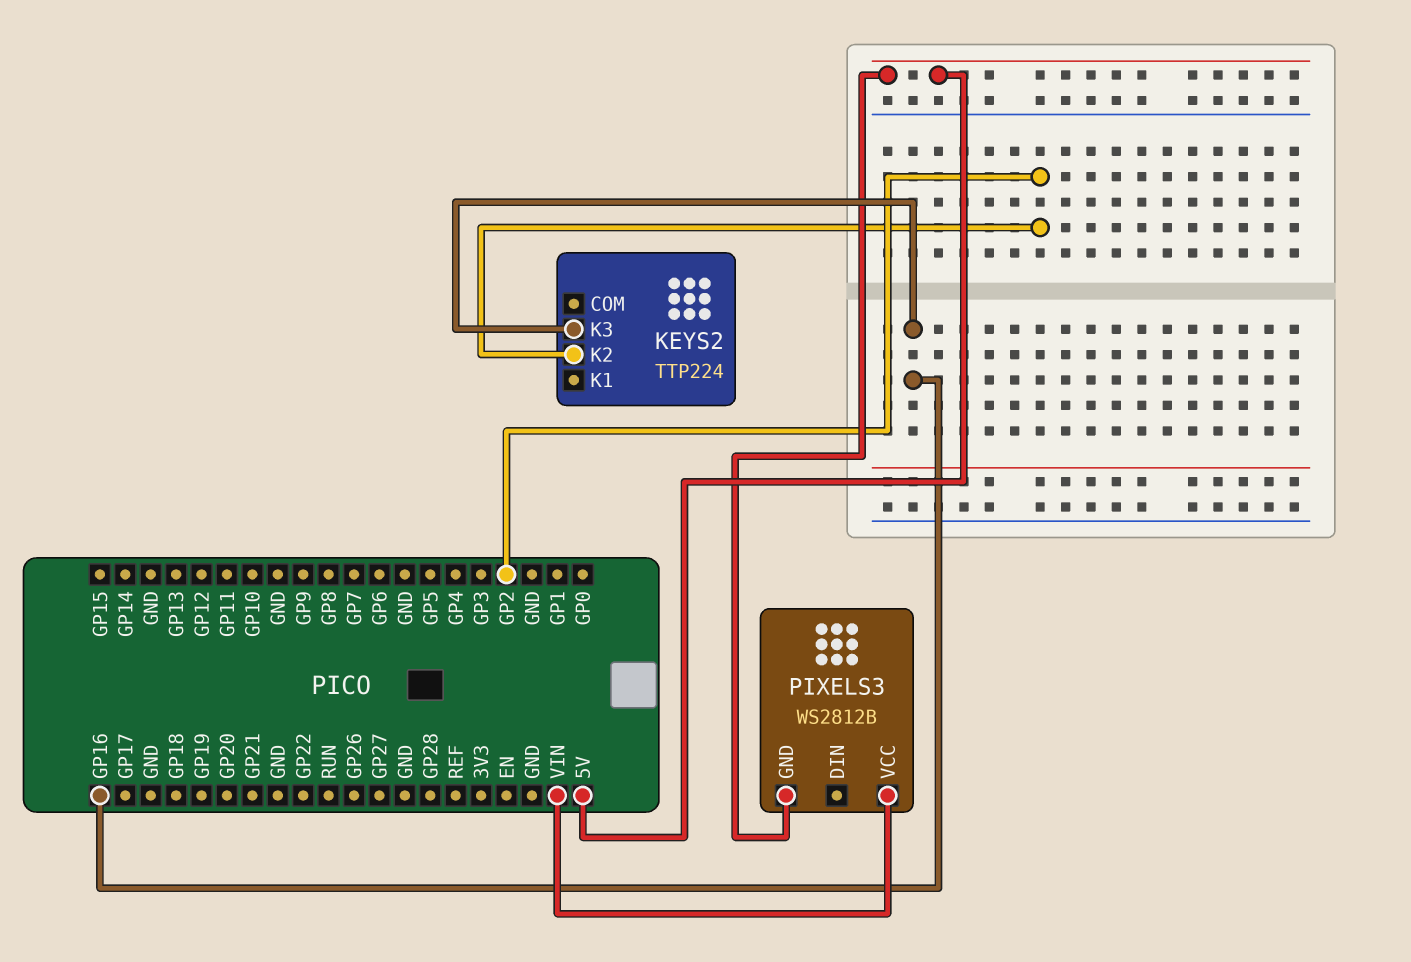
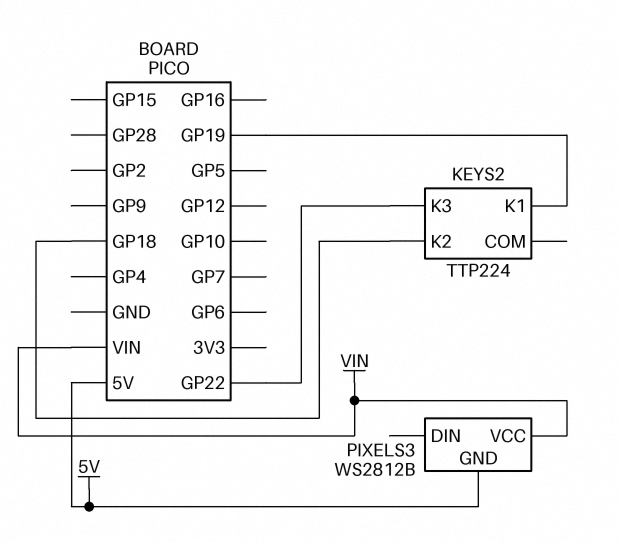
KEYS2 pin K1: none -> GP19
KEYS2 pin K2: GP2 -> GP18
KEYS2 pin K3: GP16 -> GP22

